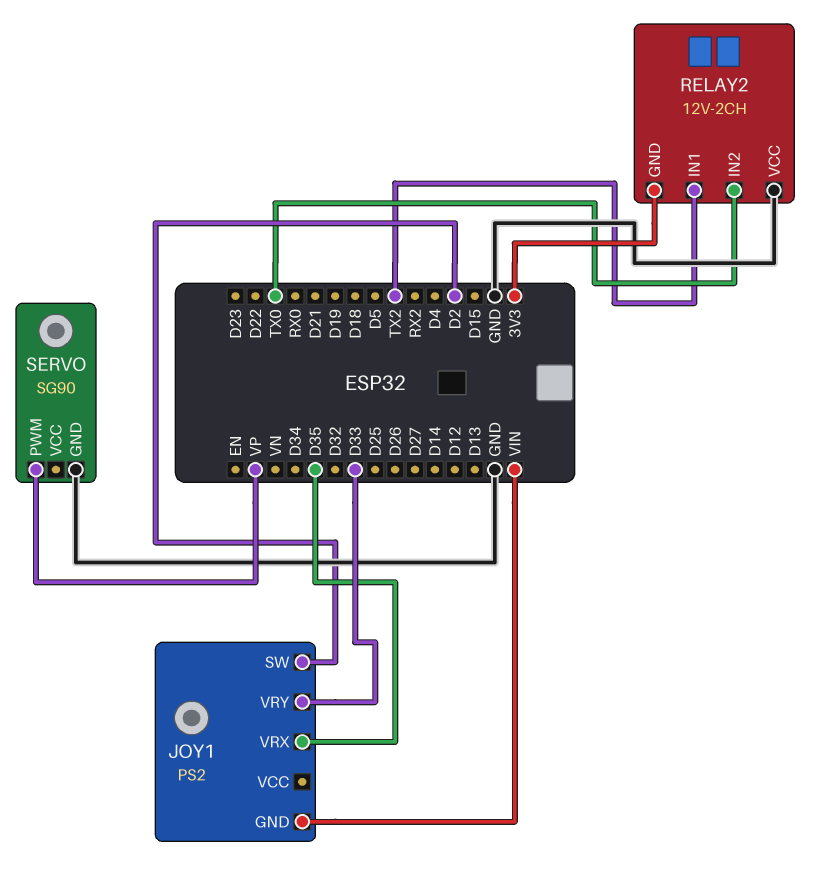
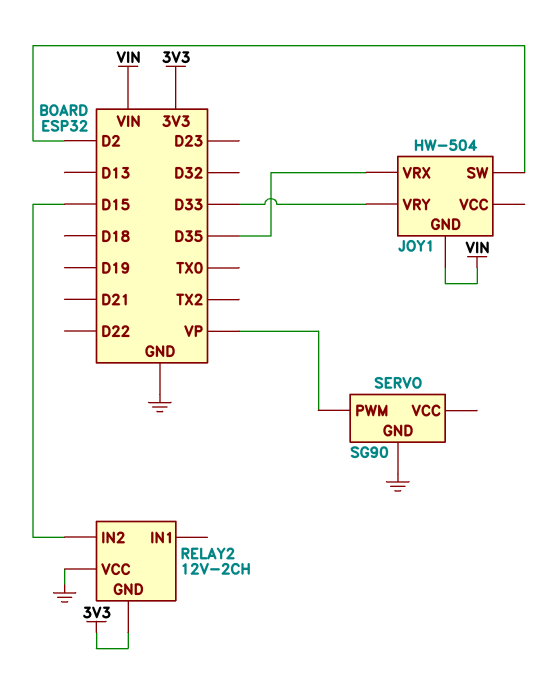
JOY1: PS2 -> HW-504
RELAY2 pin IN1: TX2 -> none
RELAY2 pin IN2: TX0 -> D15

